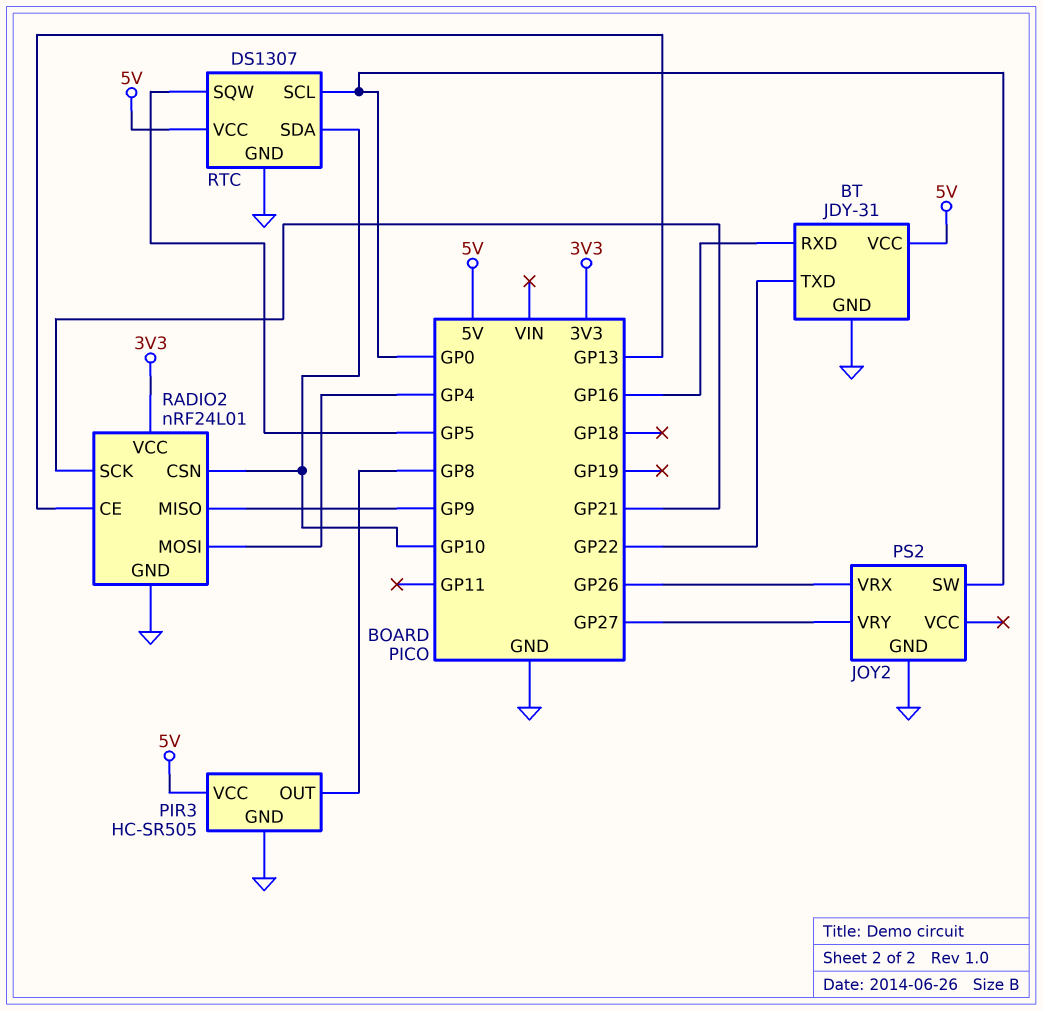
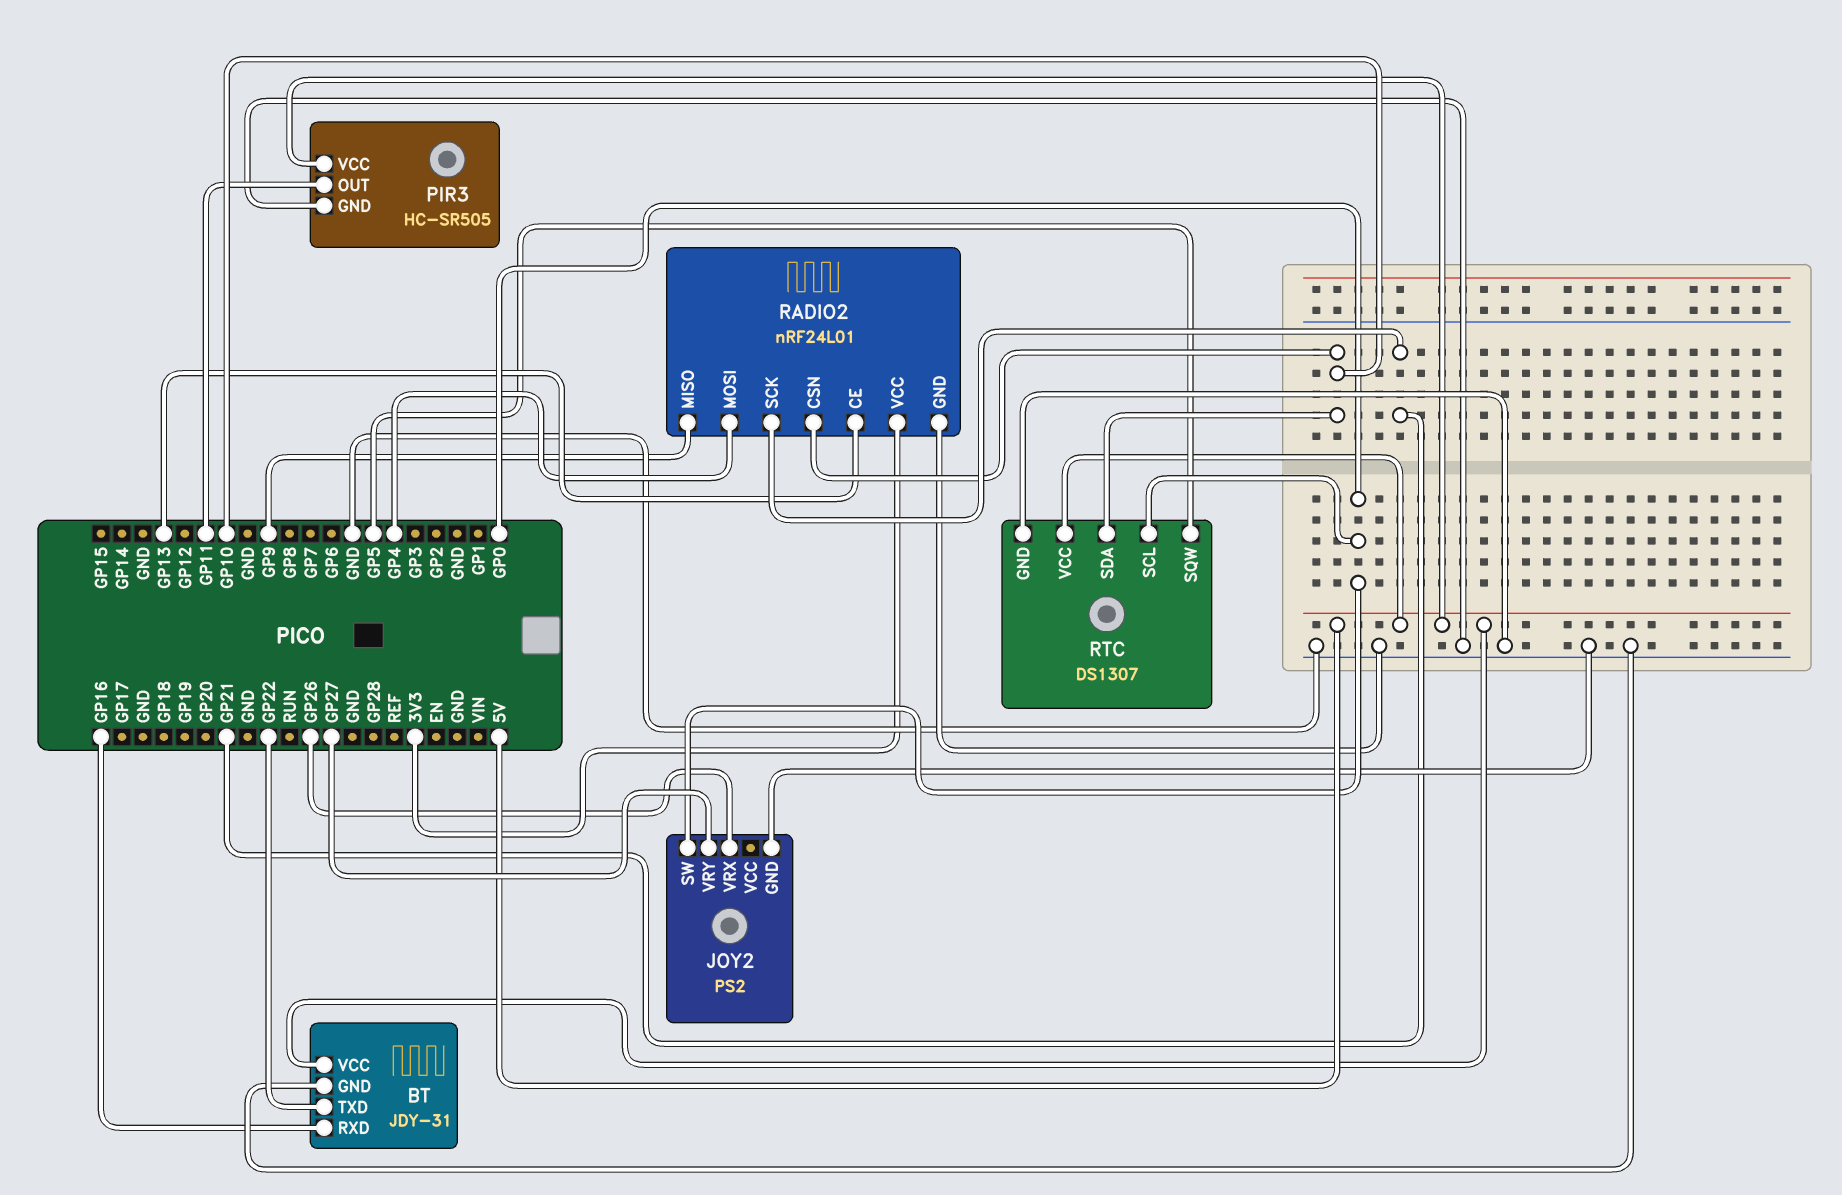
PIR3 pin OUT: GP8 -> GP11

